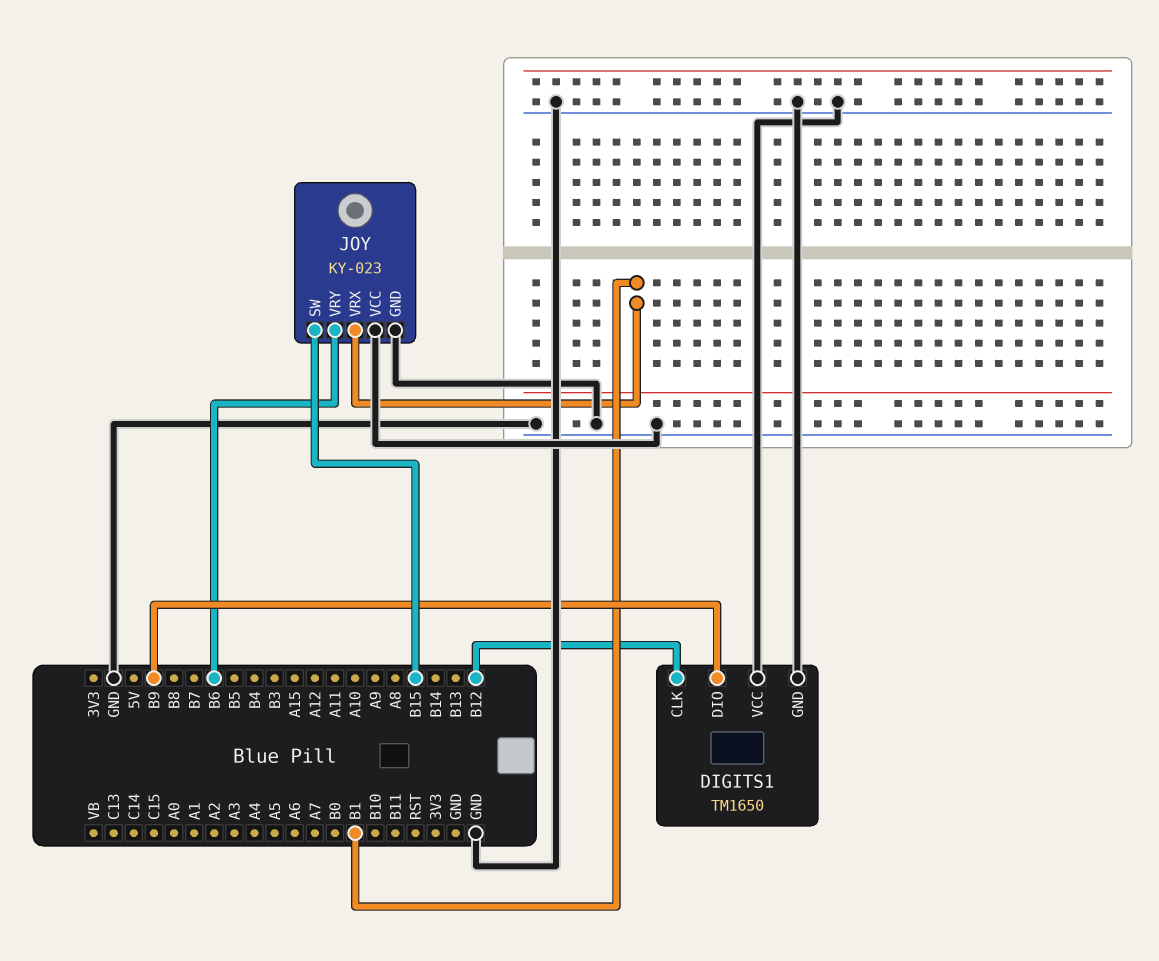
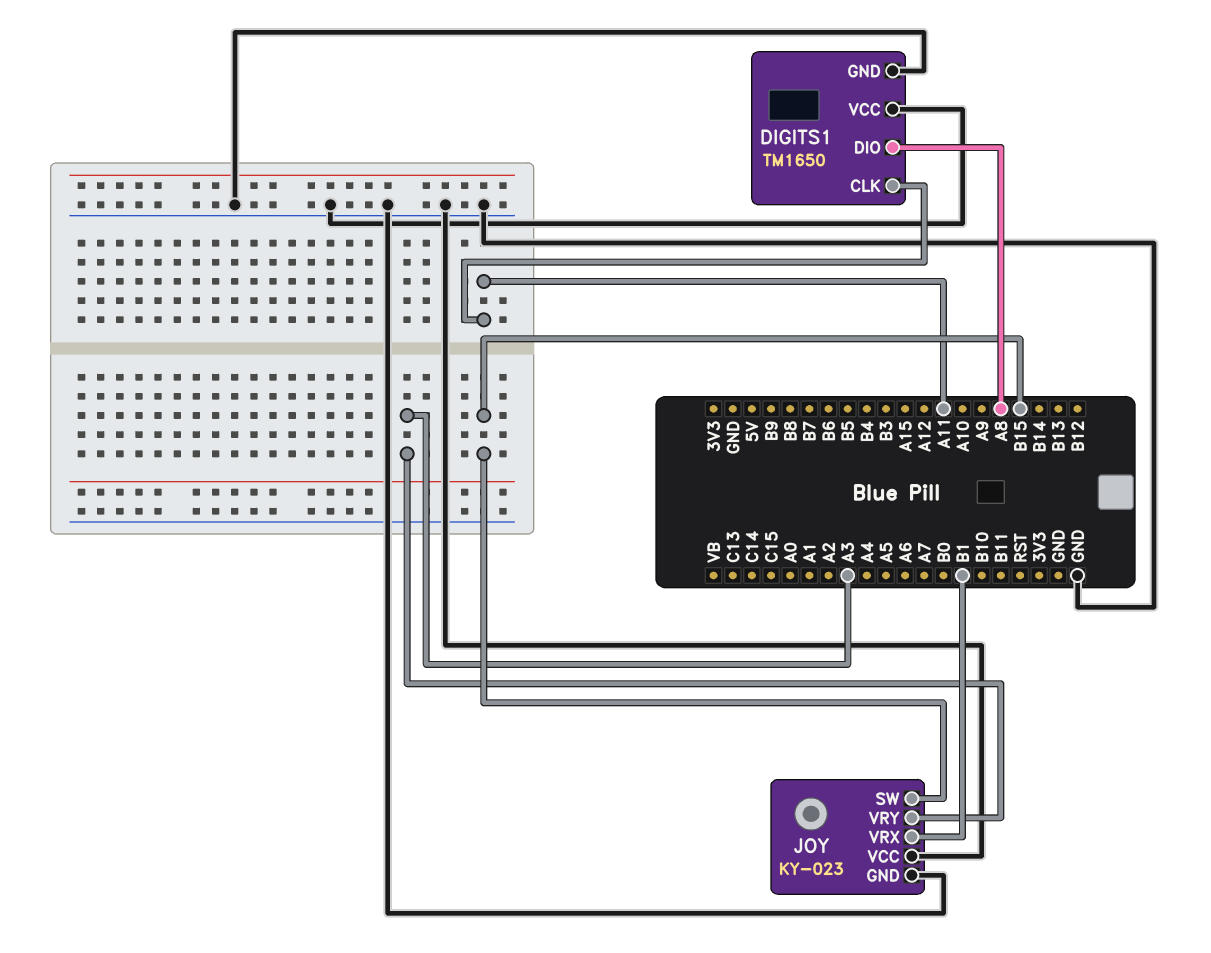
DIGITS1 pin CLK: B12 -> A11
DIGITS1 pin DIO: B9 -> A8
JOY pin VRY: B6 -> A3

